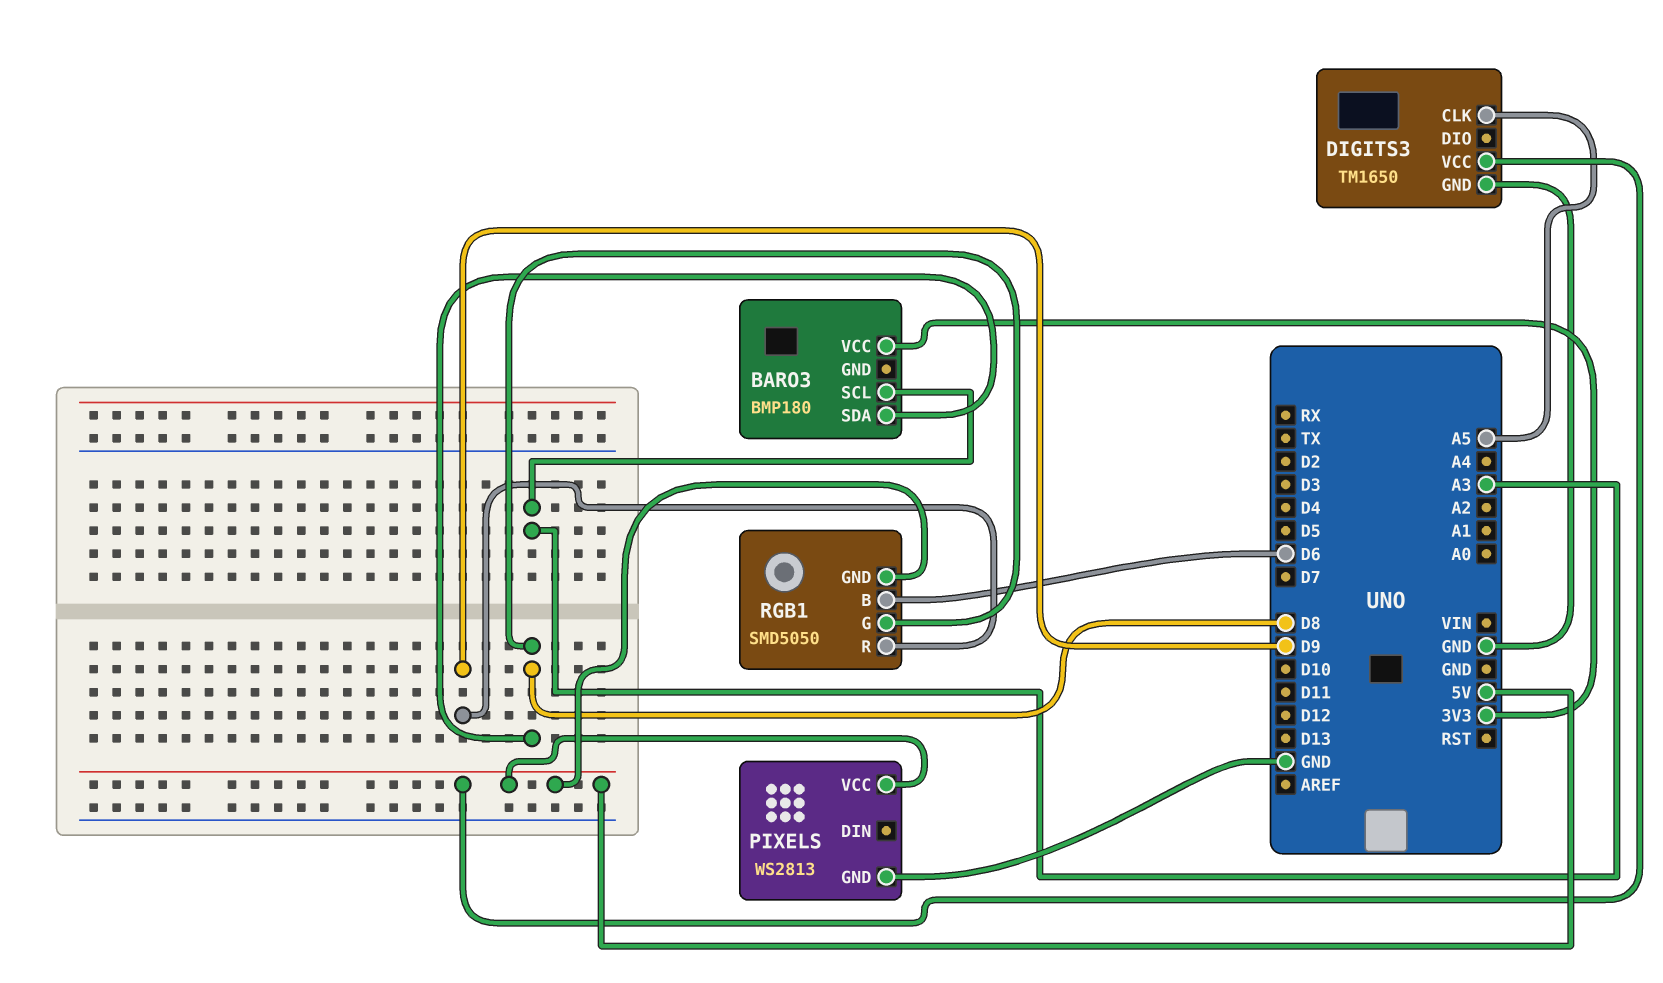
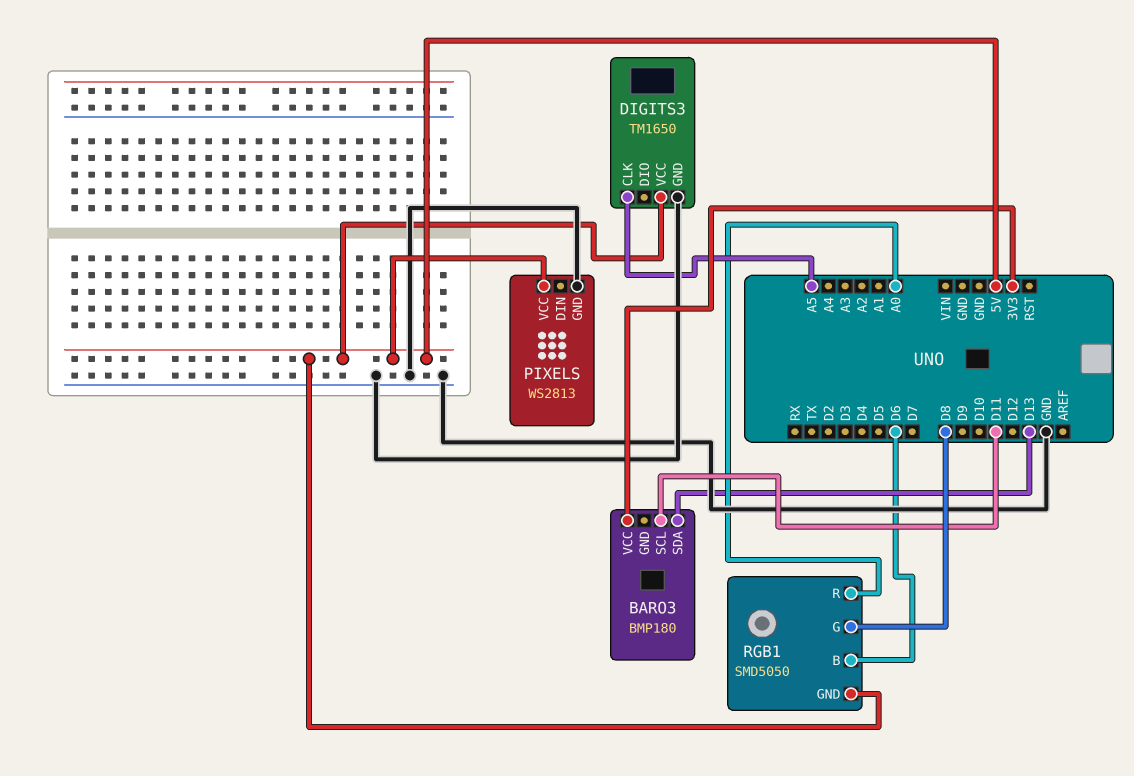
BARO3 pin SCL: A3 -> D11
BARO3 pin SDA: D8 -> D13
RGB1 pin R: D9 -> A0

